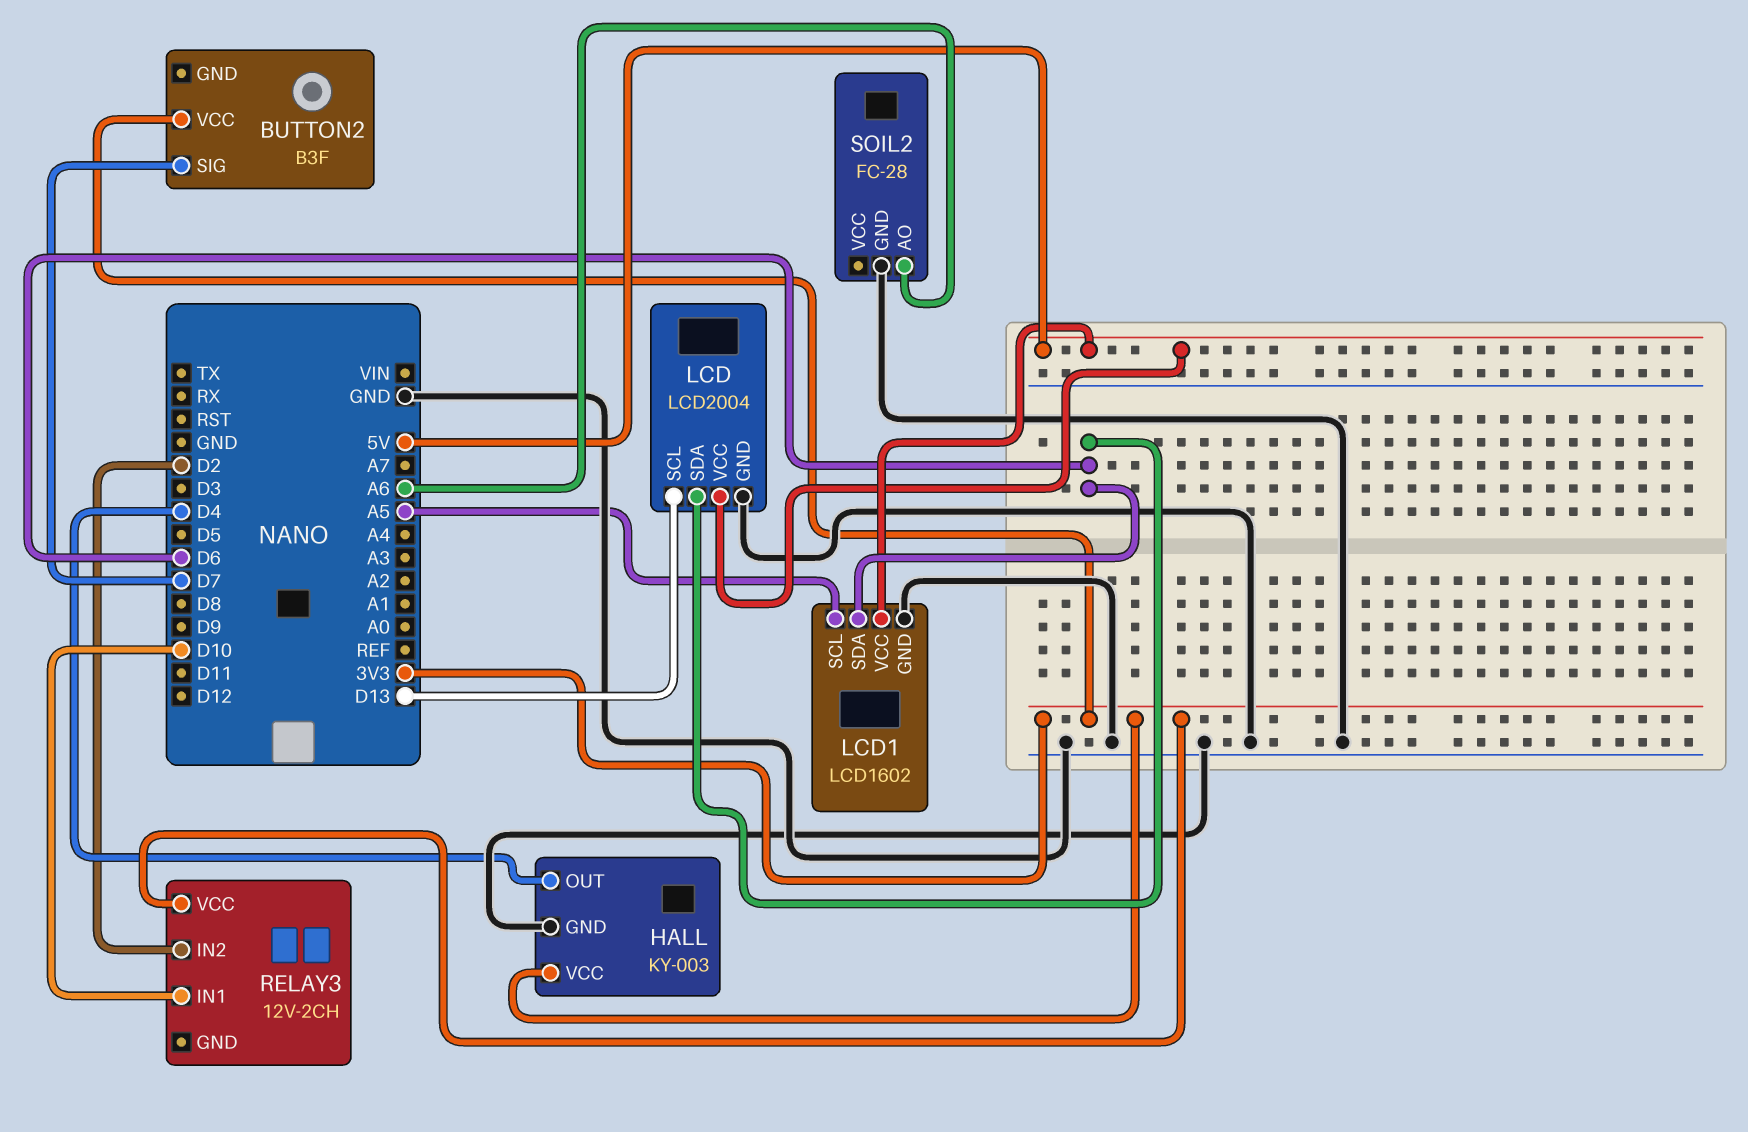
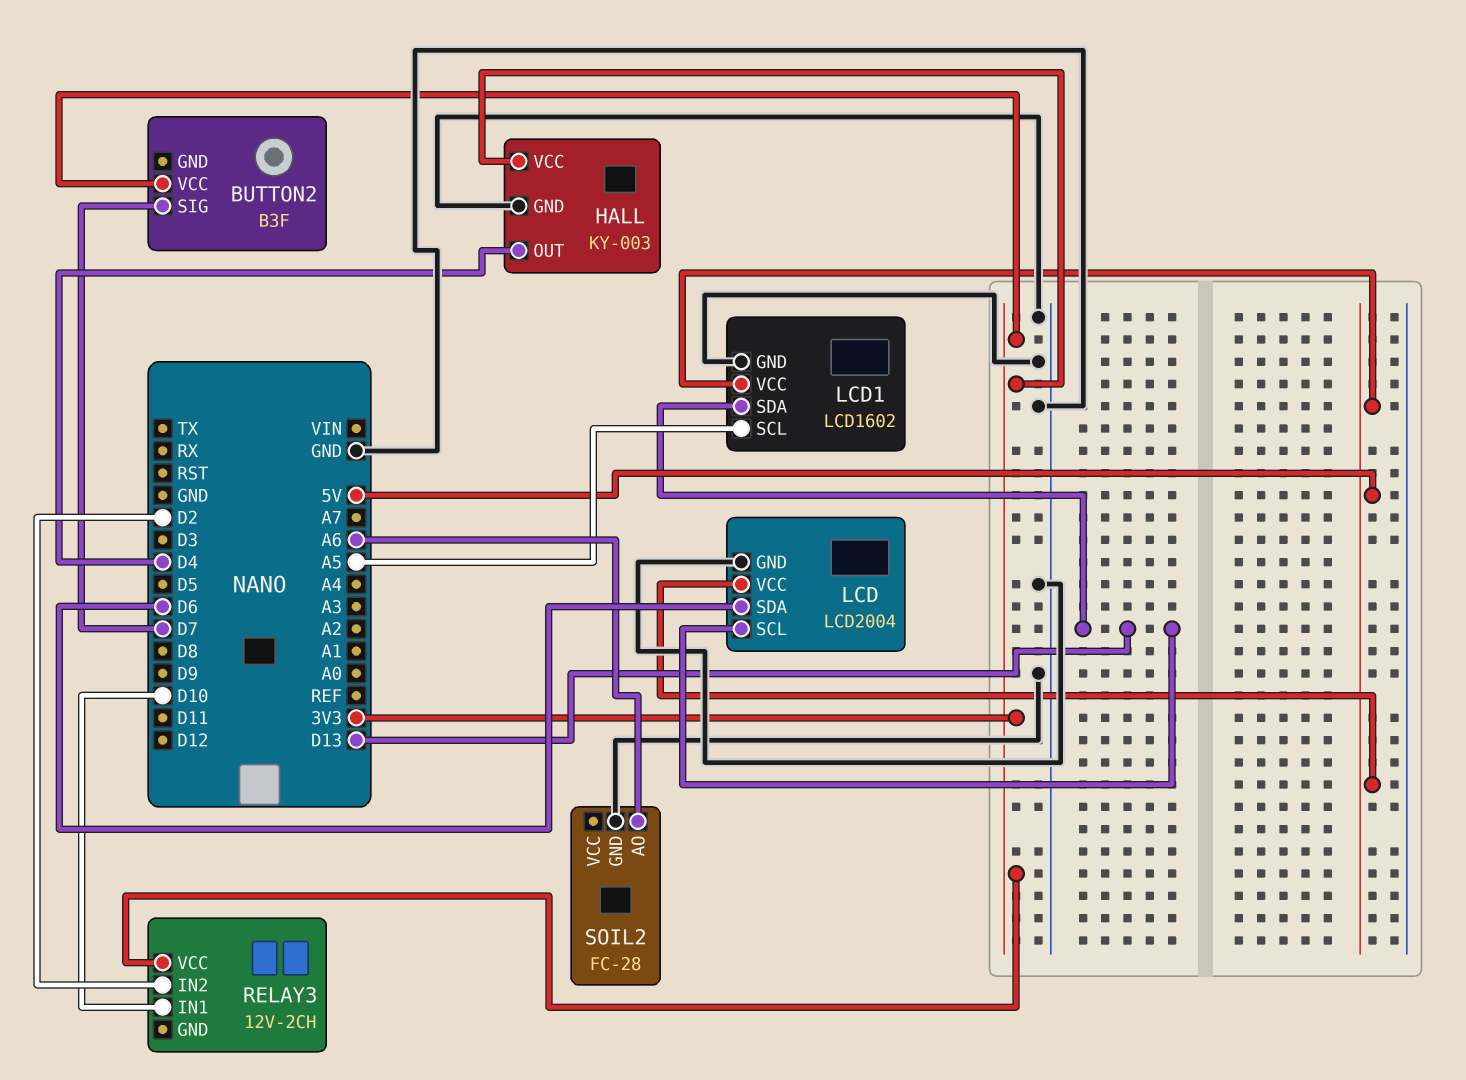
LCD1 pin SDA: D6 -> D13

